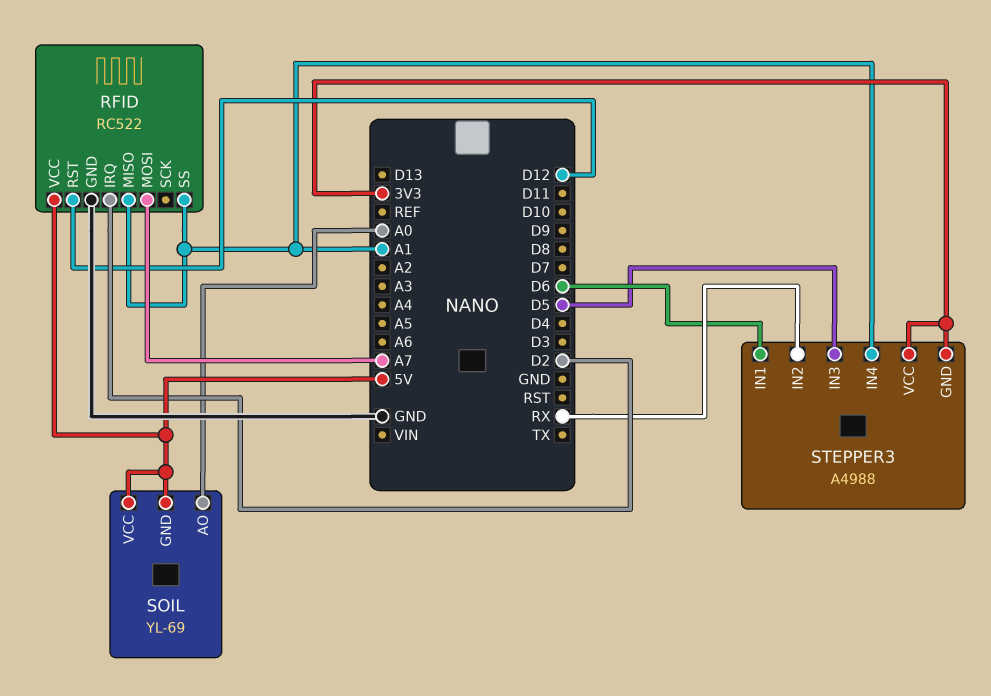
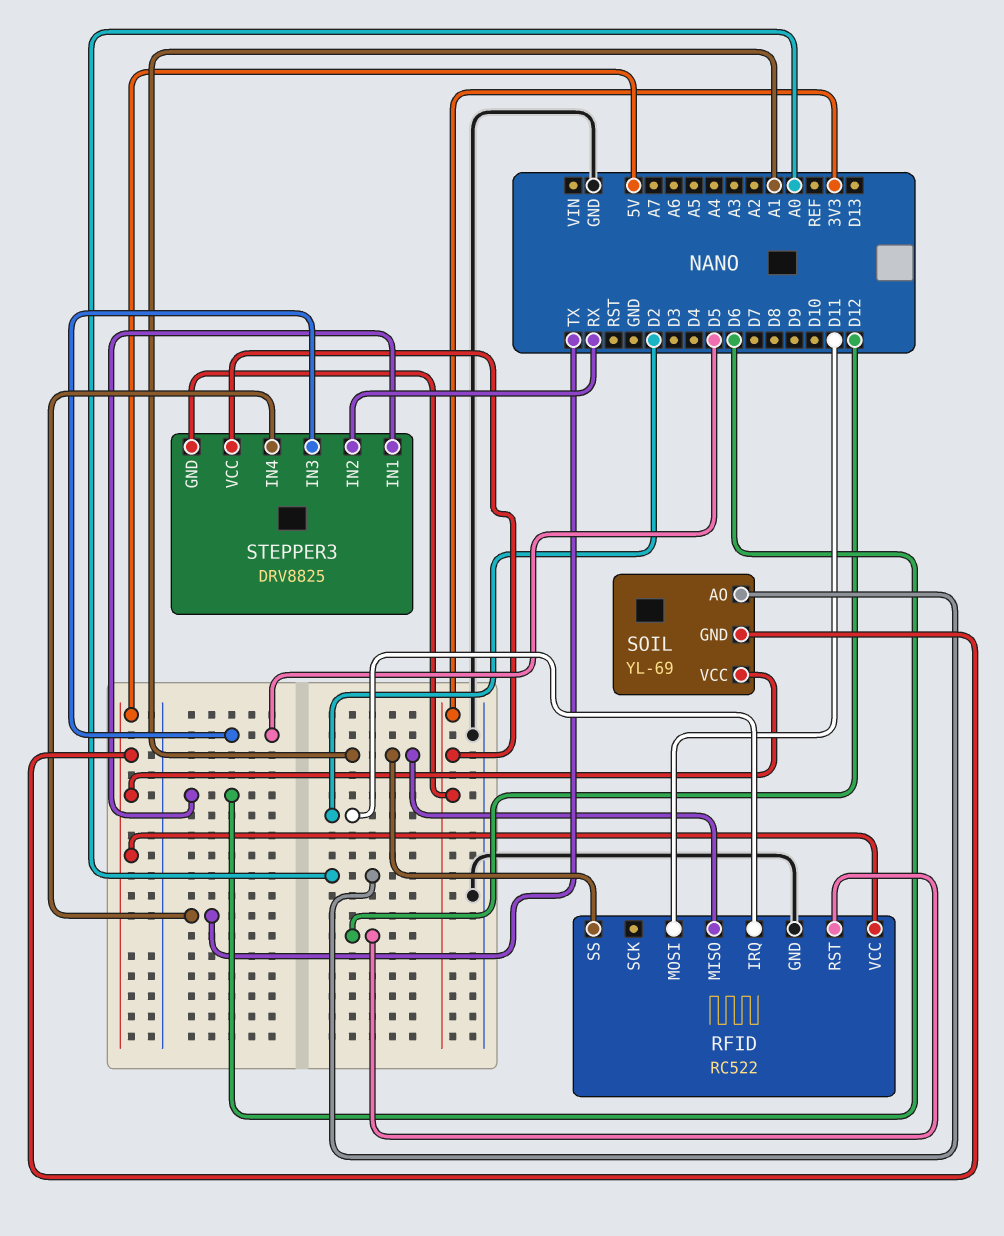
RFID pin MOSI: A7 -> D11
STEPPER3: A4988 -> DRV8825
STEPPER3 pin IN4: A1 -> TX

